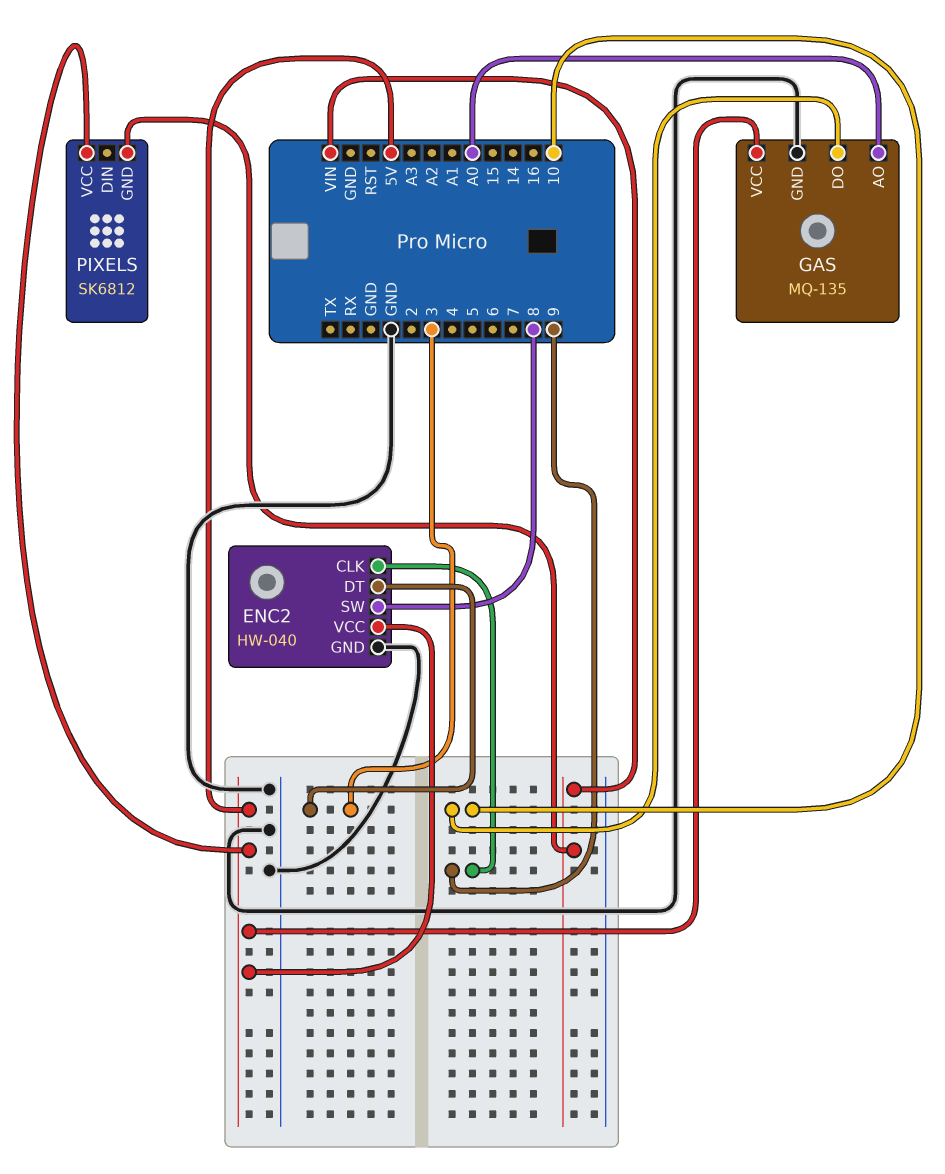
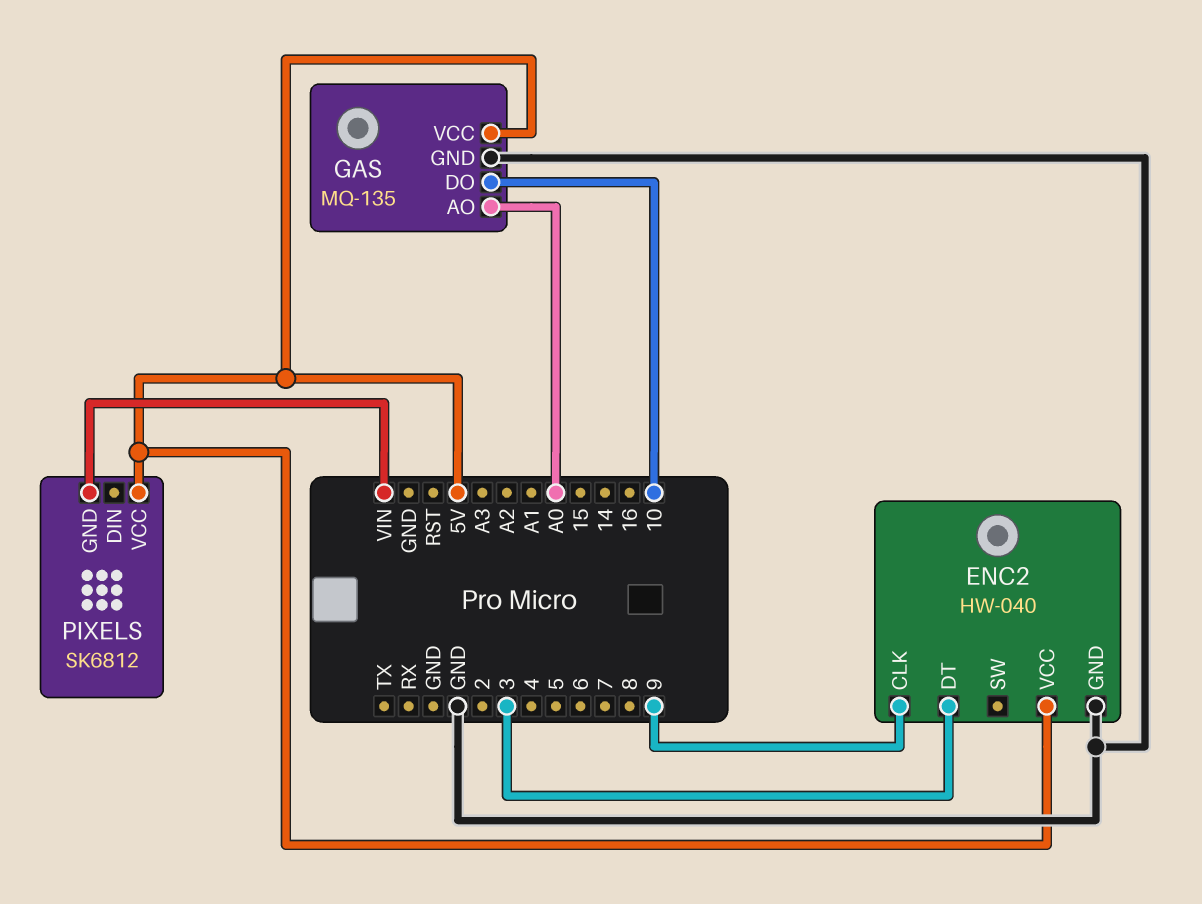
ENC2 pin SW: 8 -> none

